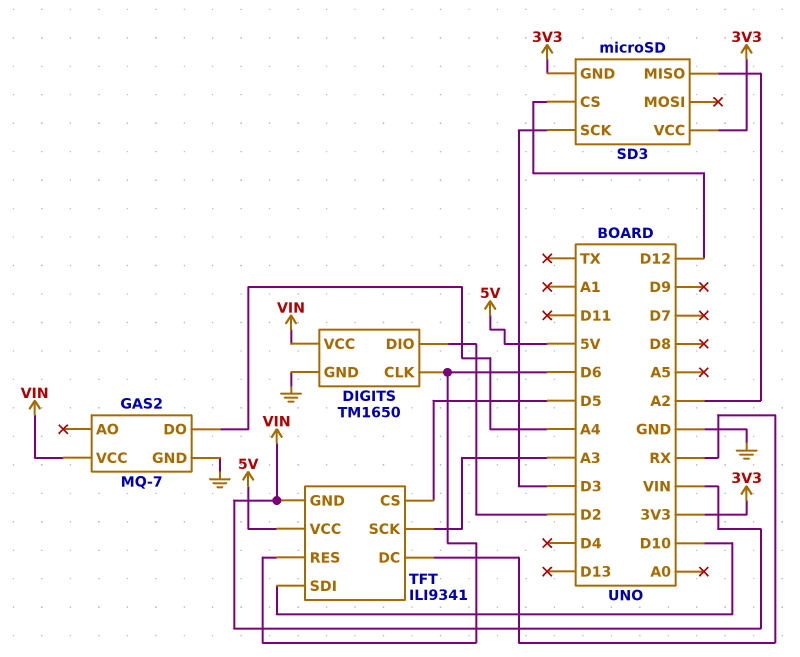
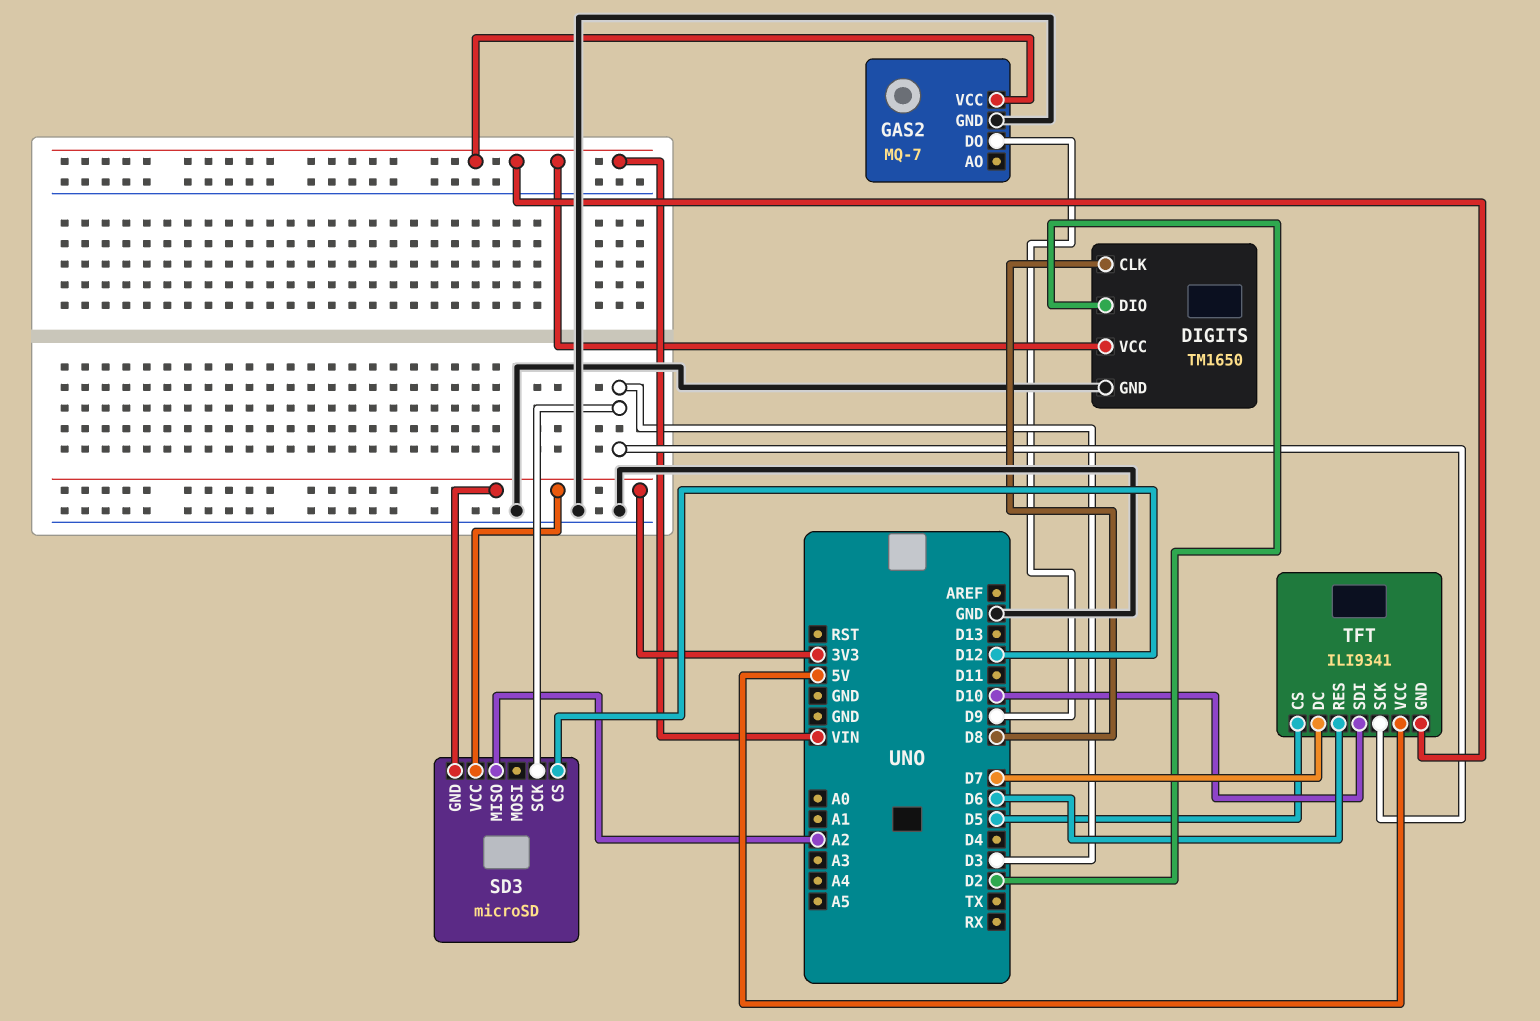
DIGITS pin CLK: D6 -> D8
GAS2 pin DO: A4 -> D9
TFT pin DC: RX -> D7
TFT pin SCK: A3 -> D3

